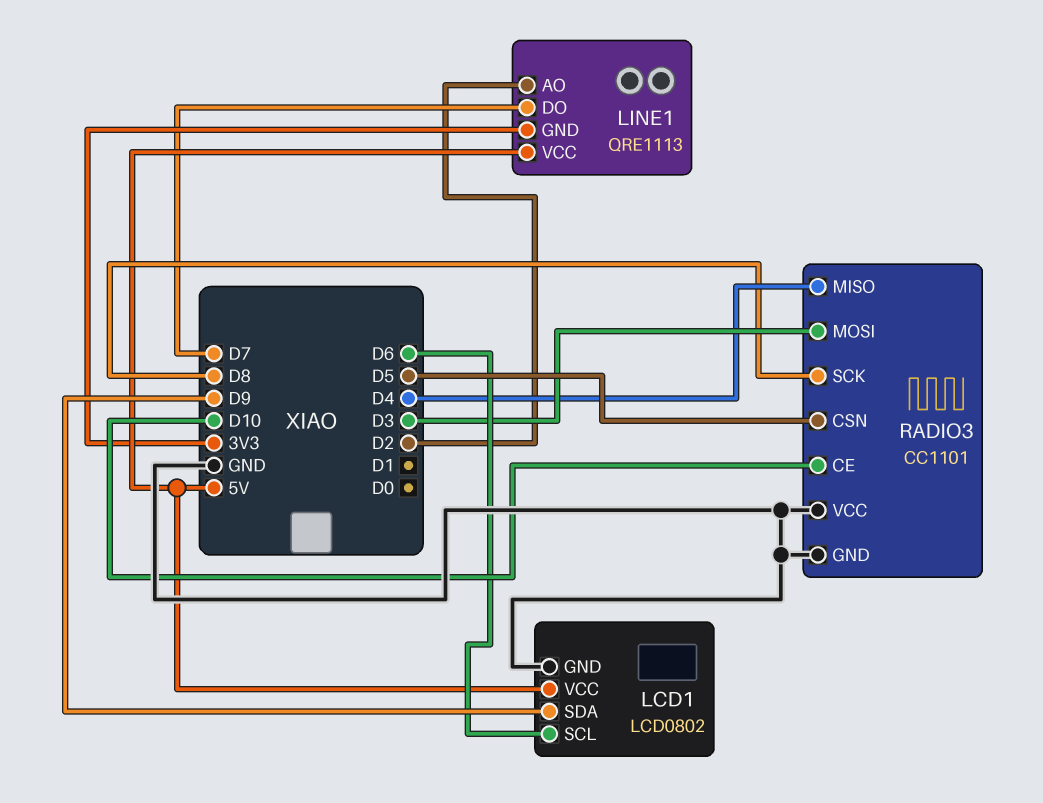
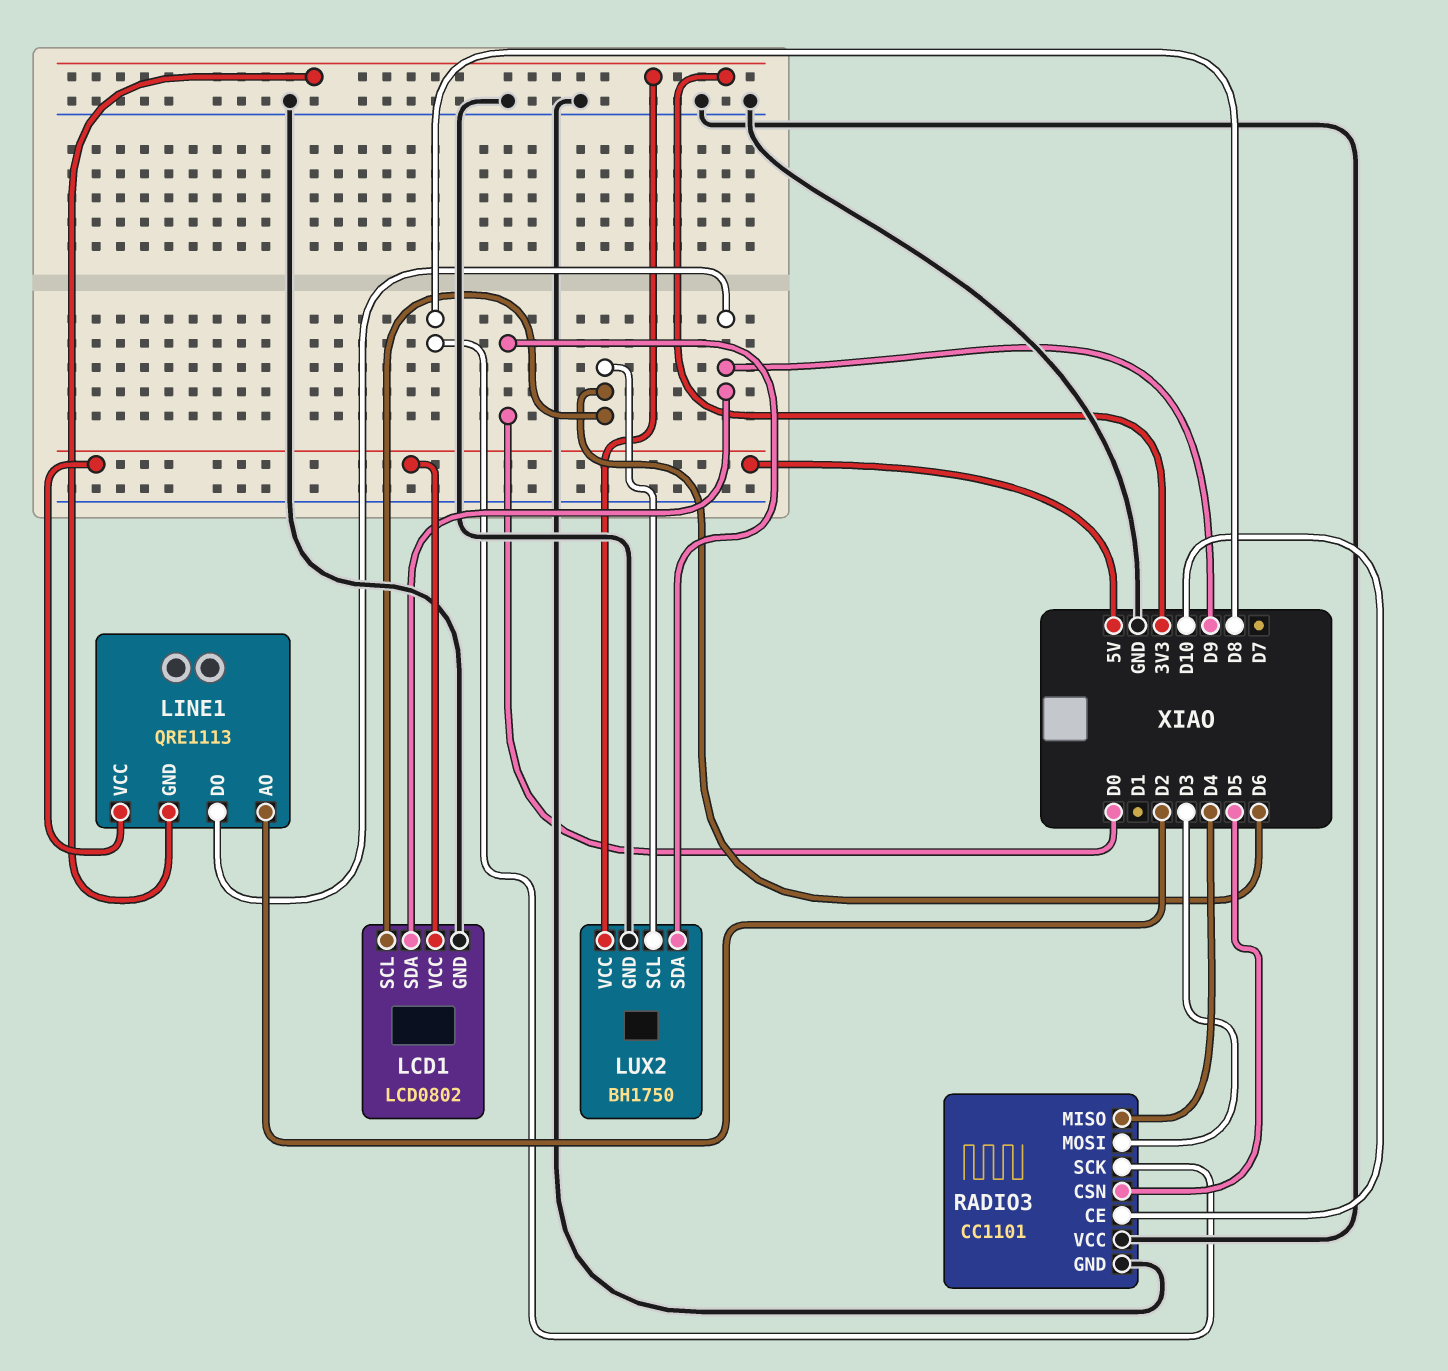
LINE1 pin DO: D7 -> D9
LUX2: none -> BH1750
LUX2 pin GND: none -> GND
LUX2 pin SCL: none -> D6
LUX2 pin SDA: none -> D0
LUX2 pin VCC: none -> 3V3

